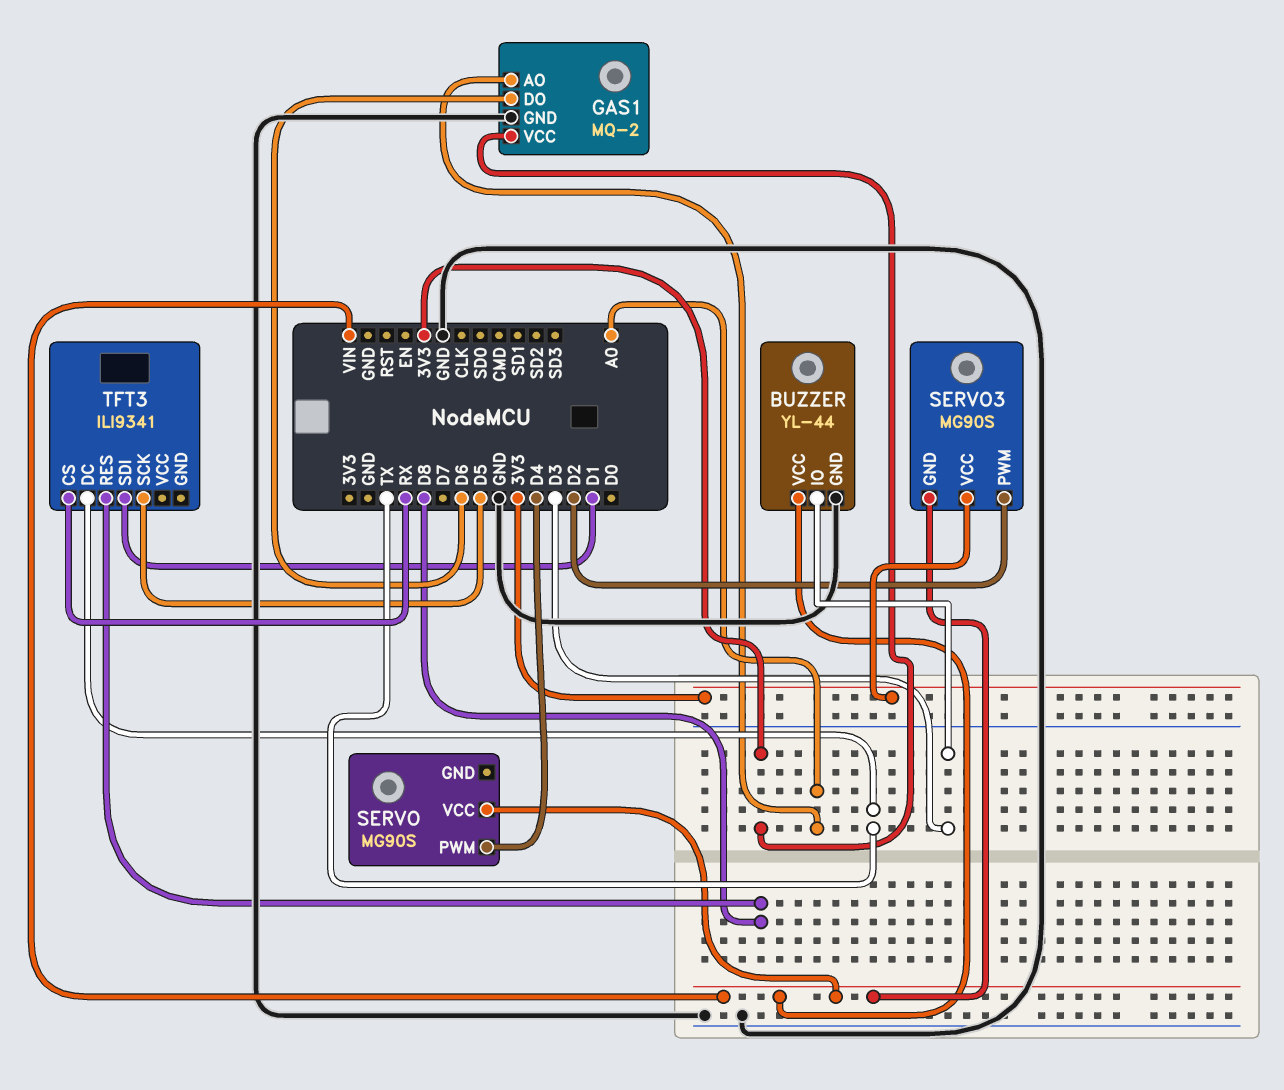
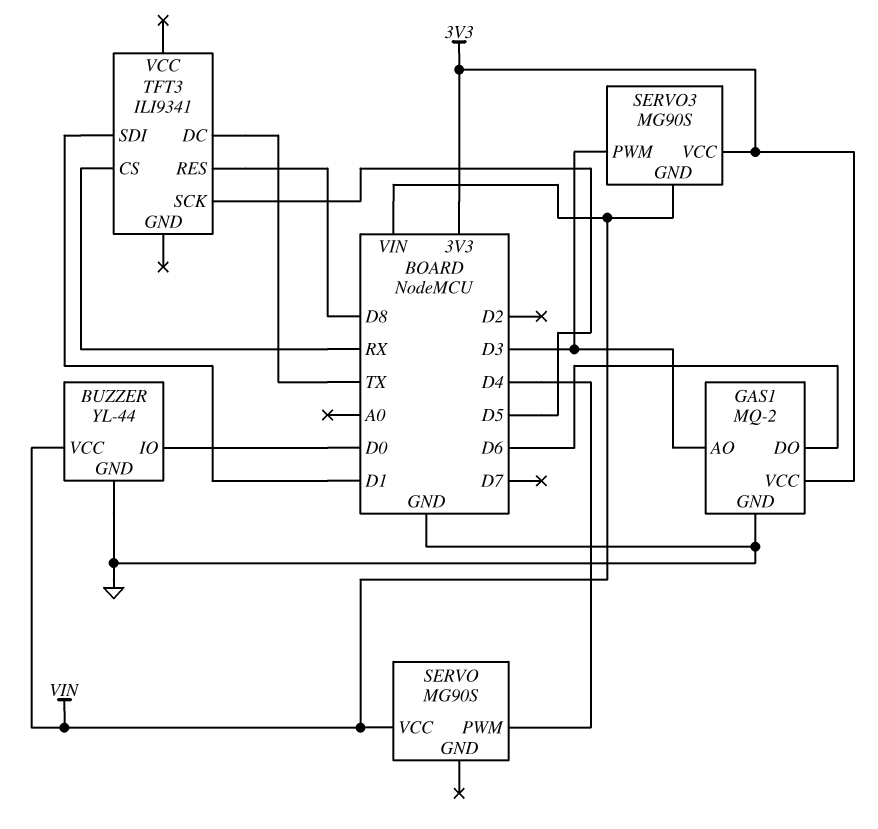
BUZZER pin IO: D3 -> D0
GAS1 pin AO: A0 -> D3
SERVO3 pin PWM: D2 -> D3

